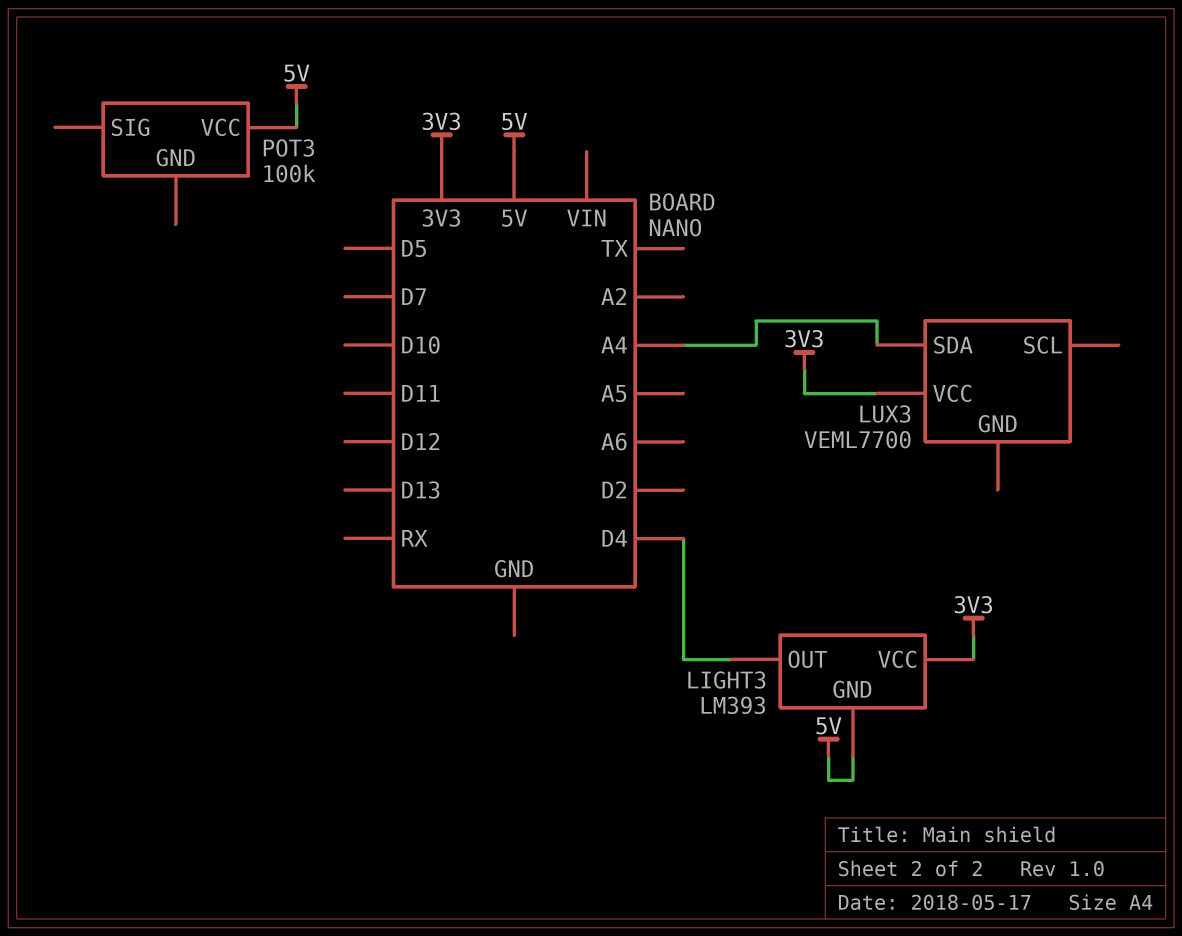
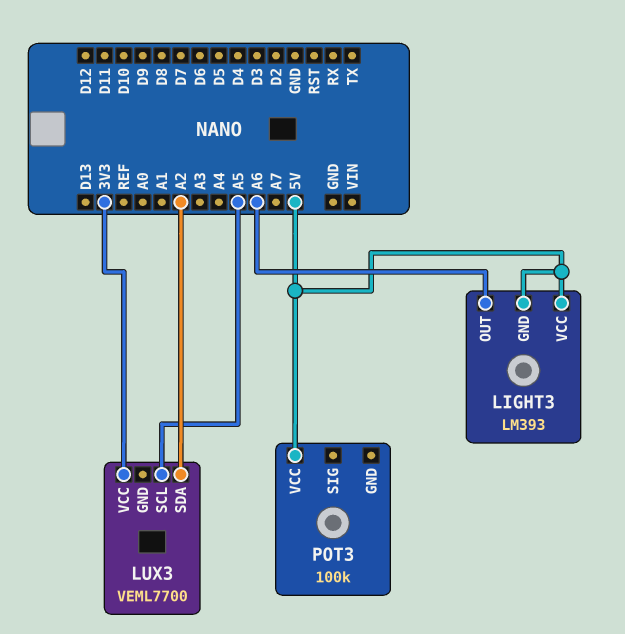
LIGHT3 pin OUT: D4 -> A6
LIGHT3 pin VCC: 3V3 -> 5V
LUX3 pin SCL: none -> A5
LUX3 pin SDA: A4 -> A2

